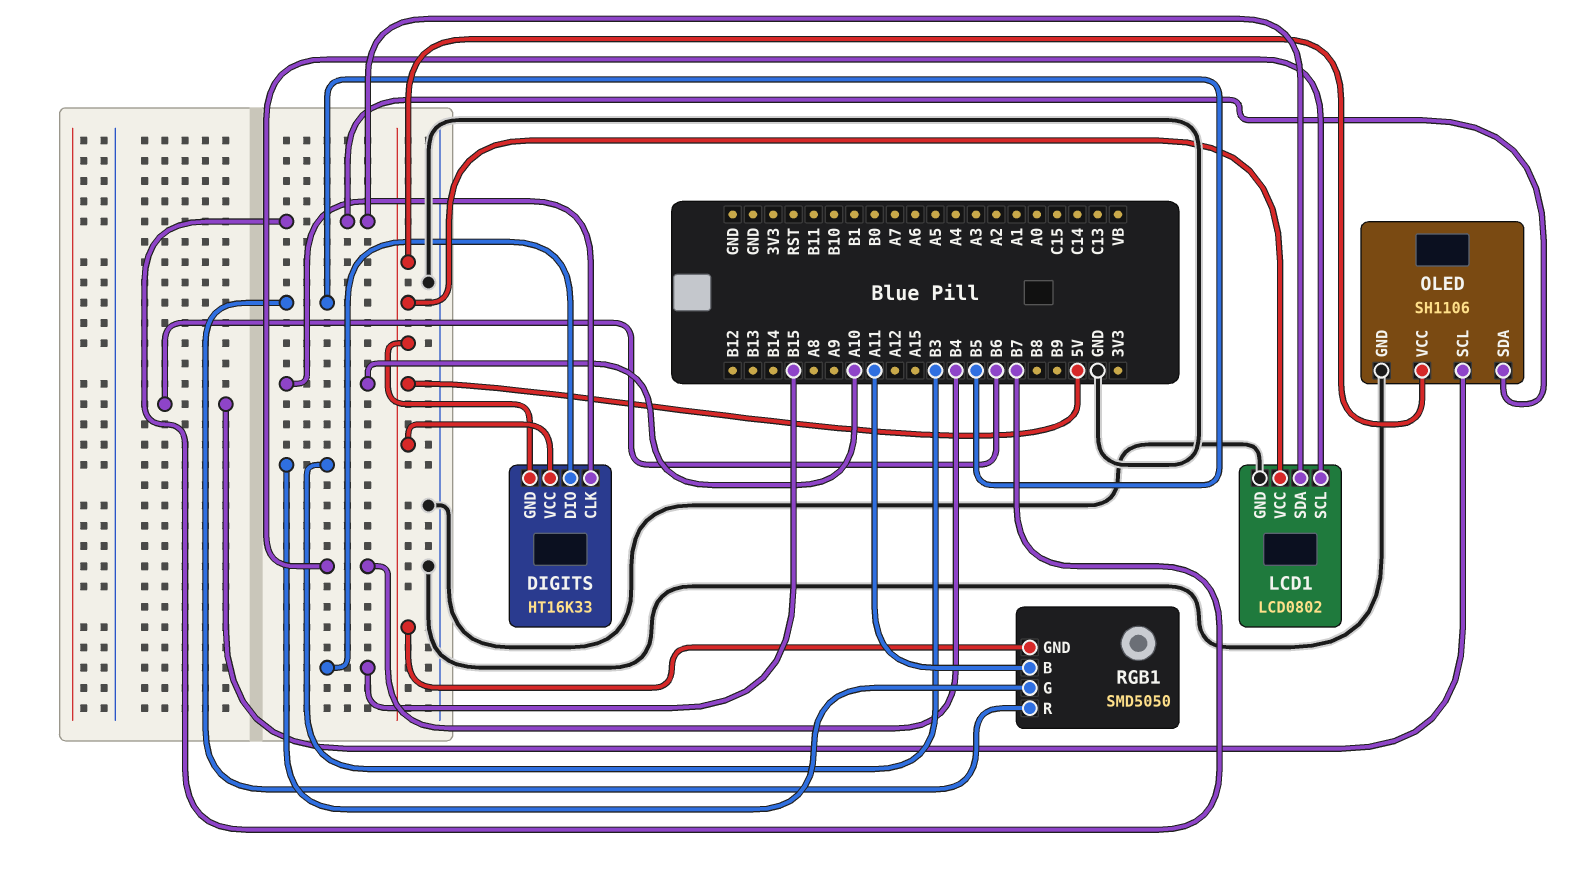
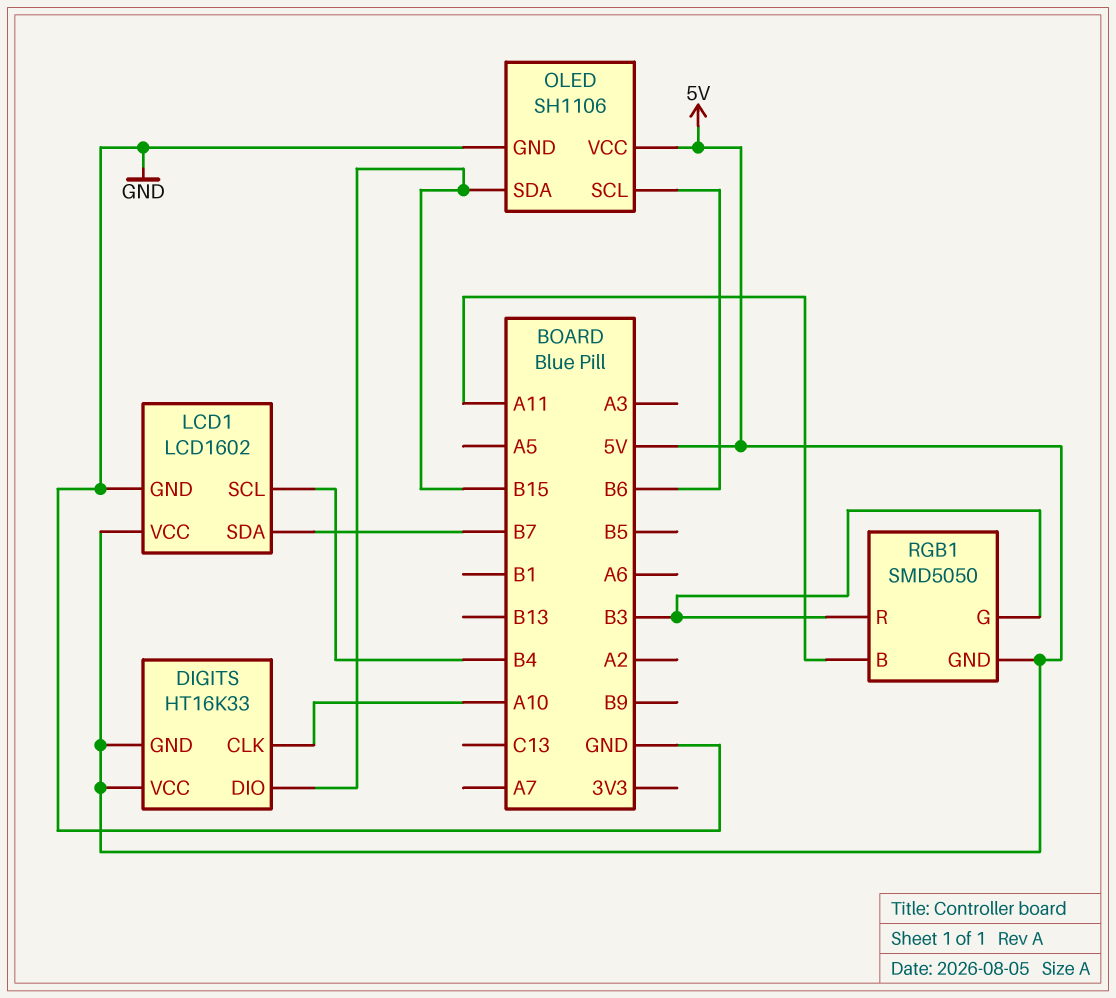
LCD1: LCD0802 -> LCD1602
OLED pin SDA: B7 -> B15
RGB1 pin R: B5 -> B3

